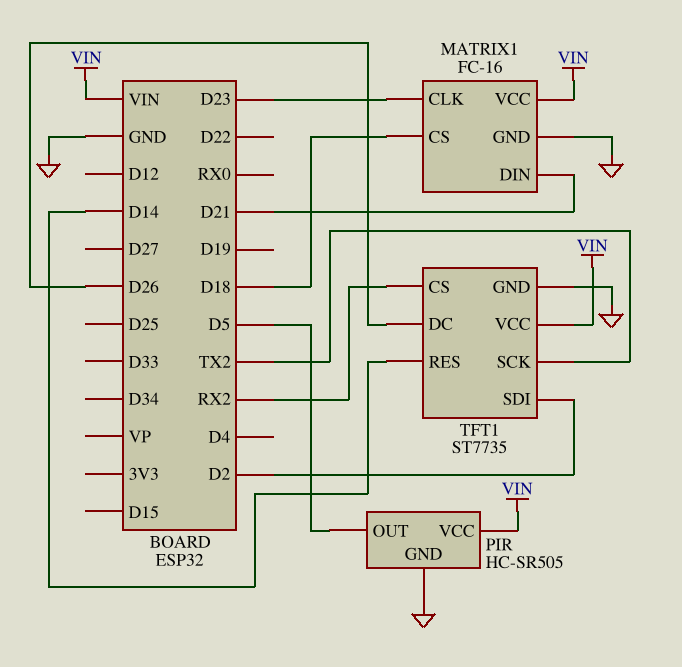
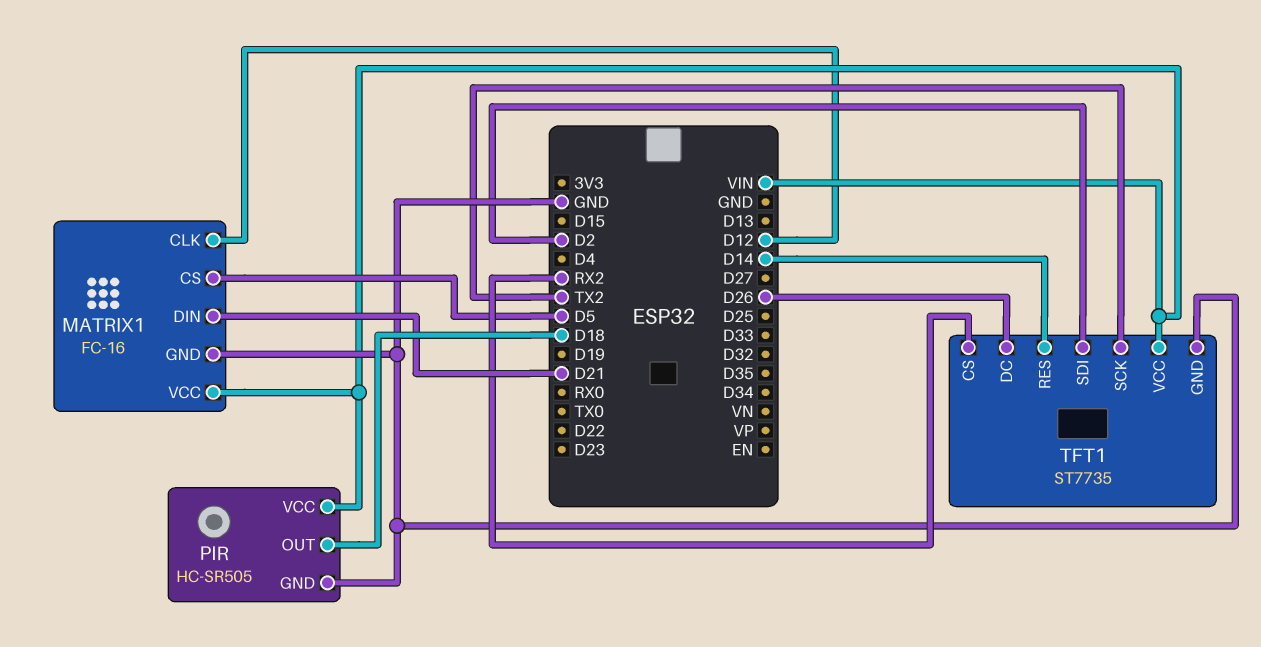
MATRIX1 pin CLK: D23 -> D12
MATRIX1 pin CS: D18 -> D5
PIR pin OUT: D5 -> D18

